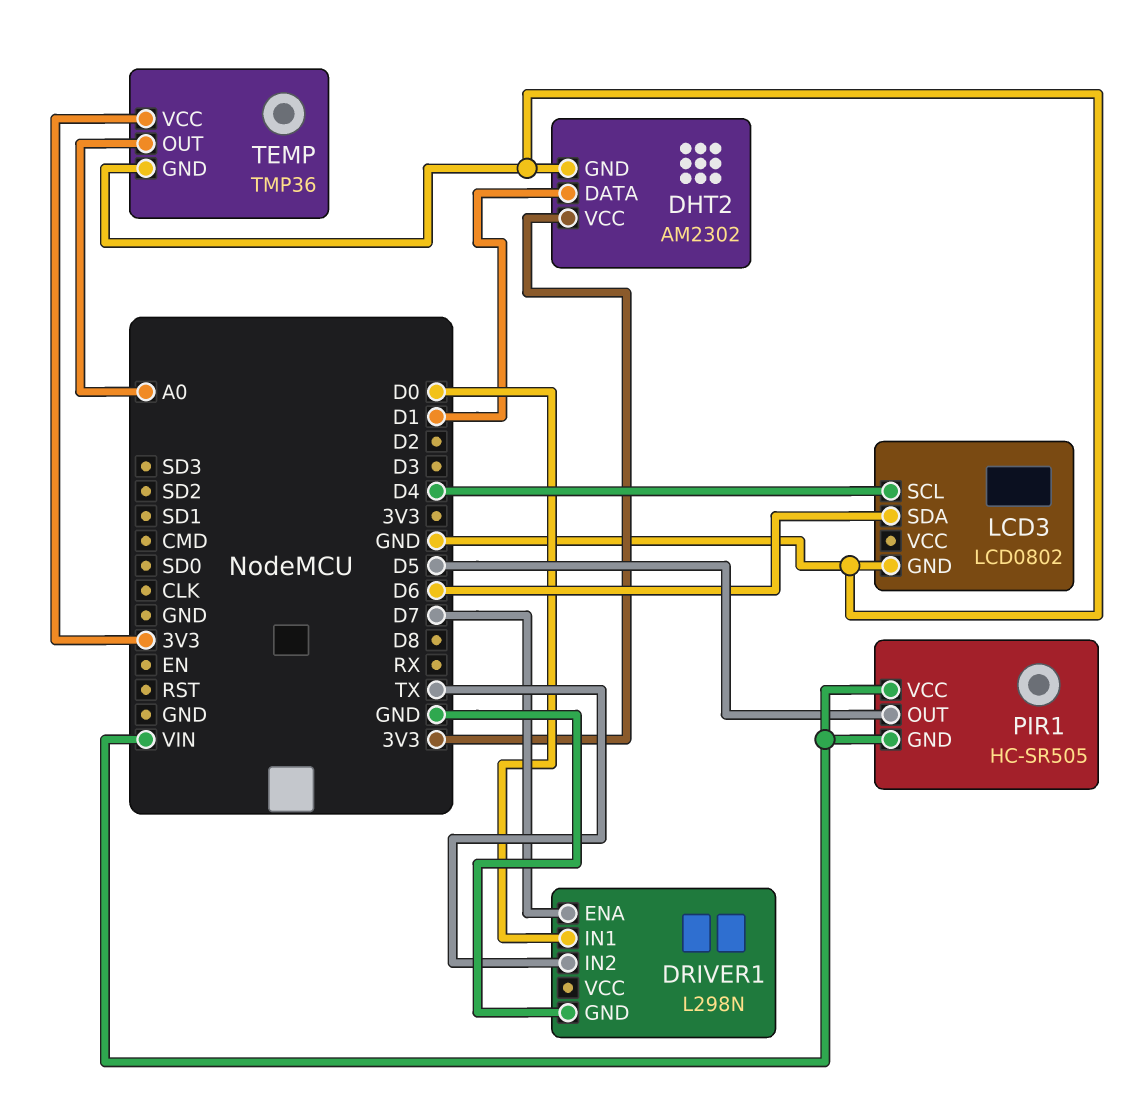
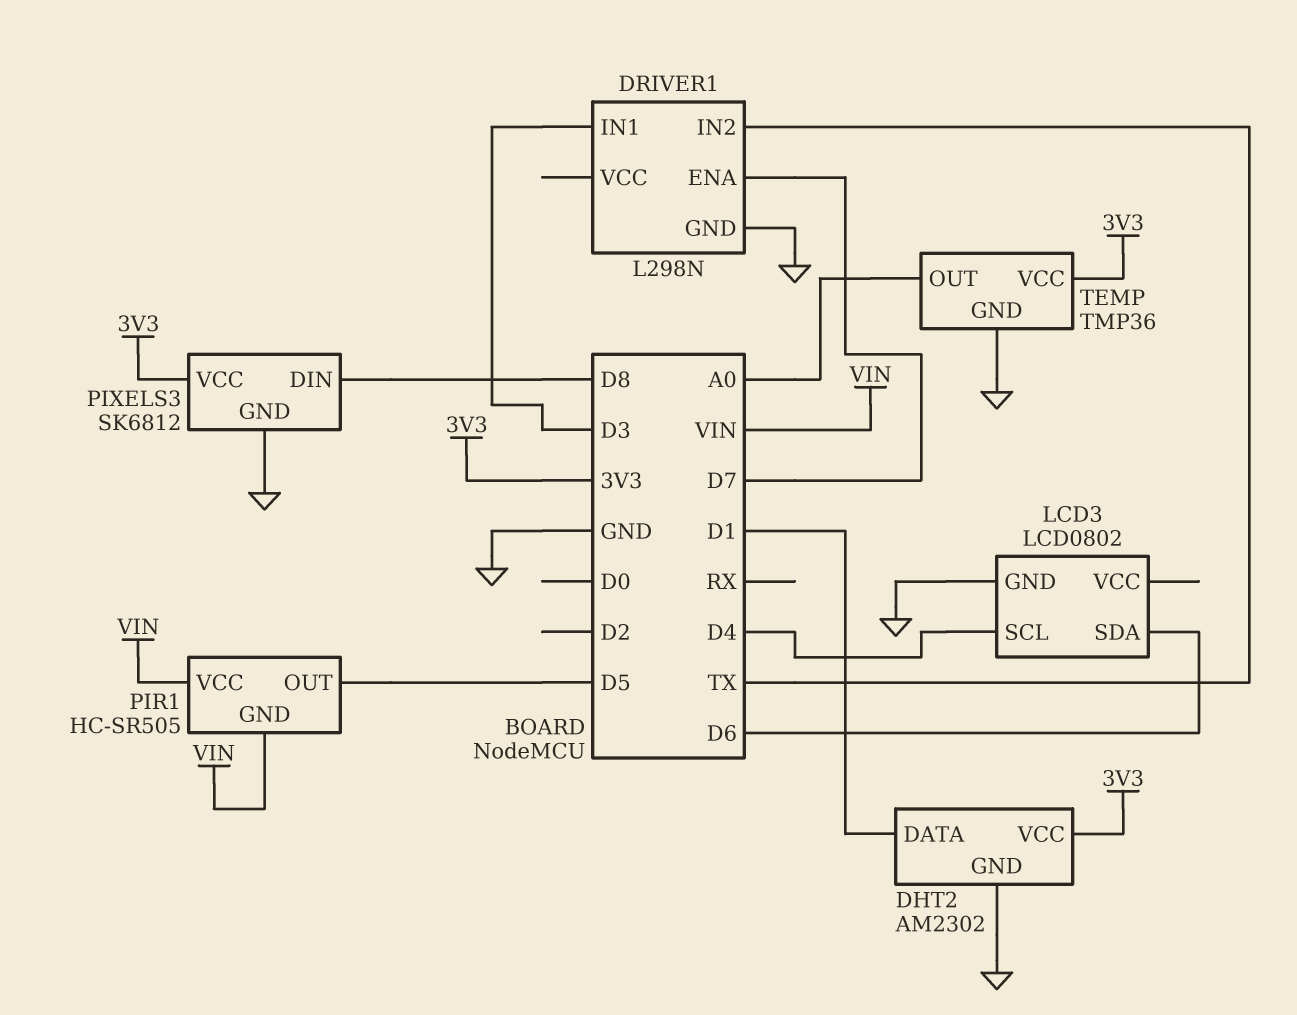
DRIVER1 pin IN1: D0 -> D3
PIXELS3: none -> SK6812
PIXELS3 pin DIN: none -> D8
PIXELS3 pin GND: none -> GND
PIXELS3 pin VCC: none -> 3V3

